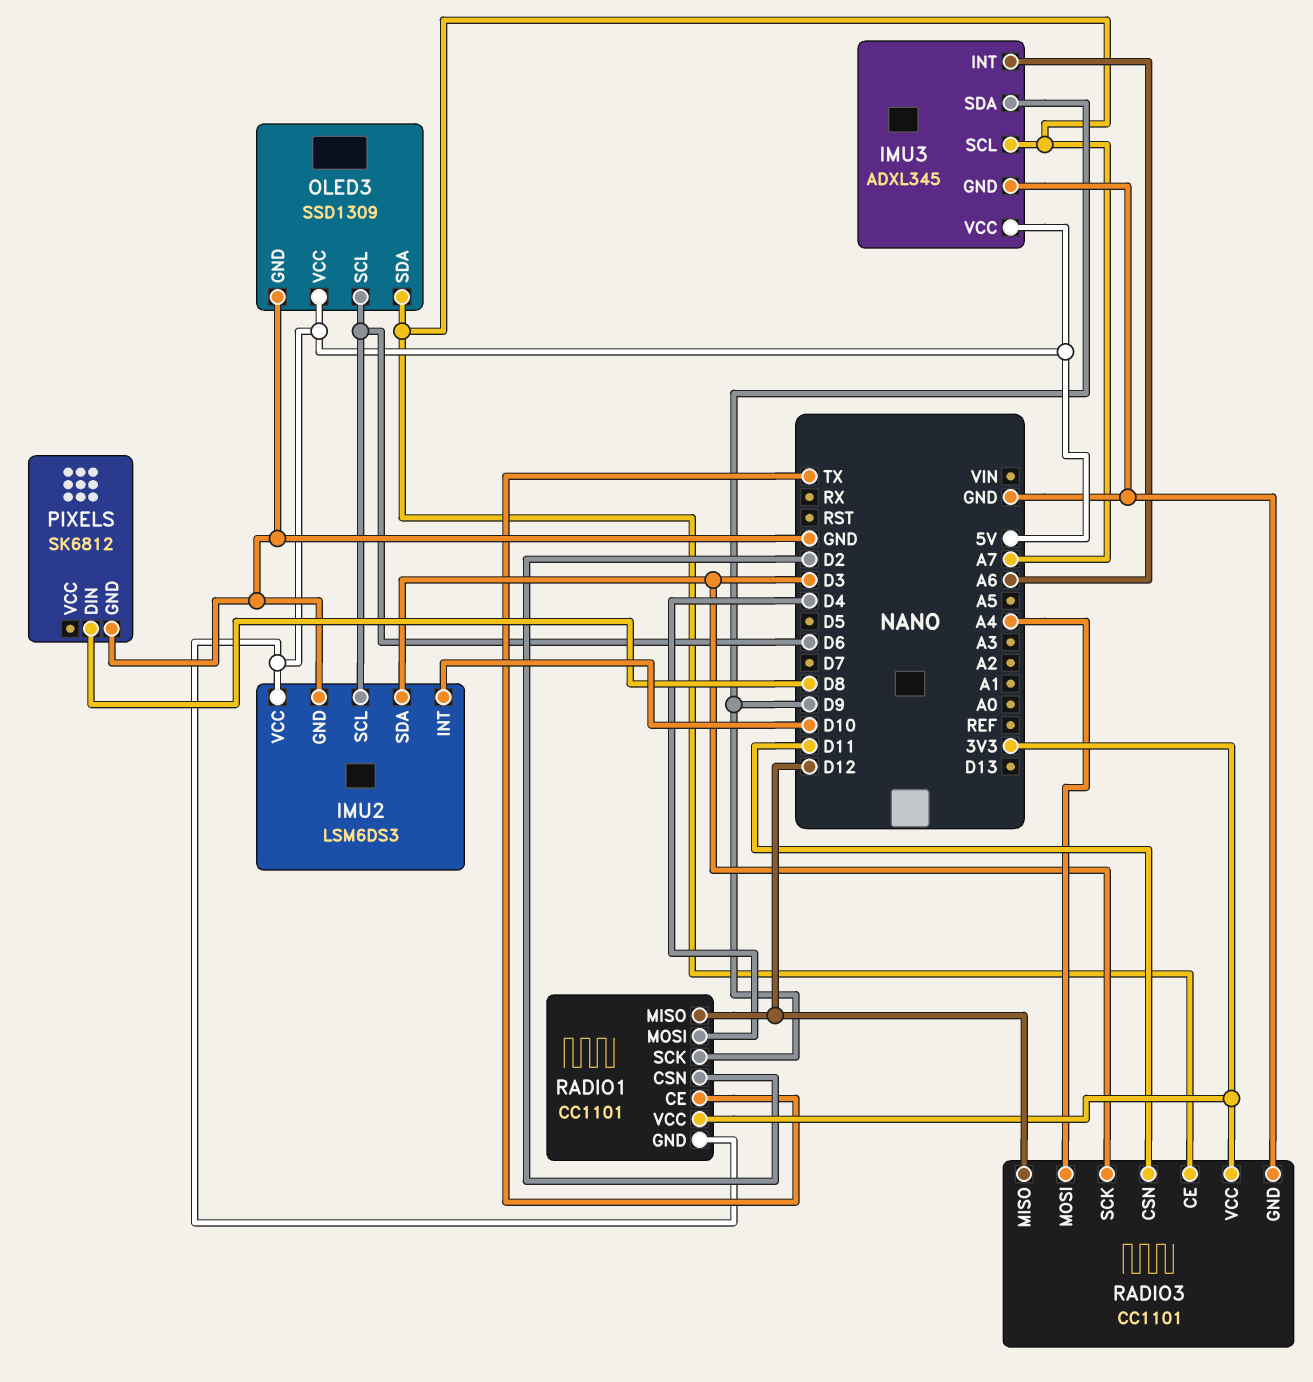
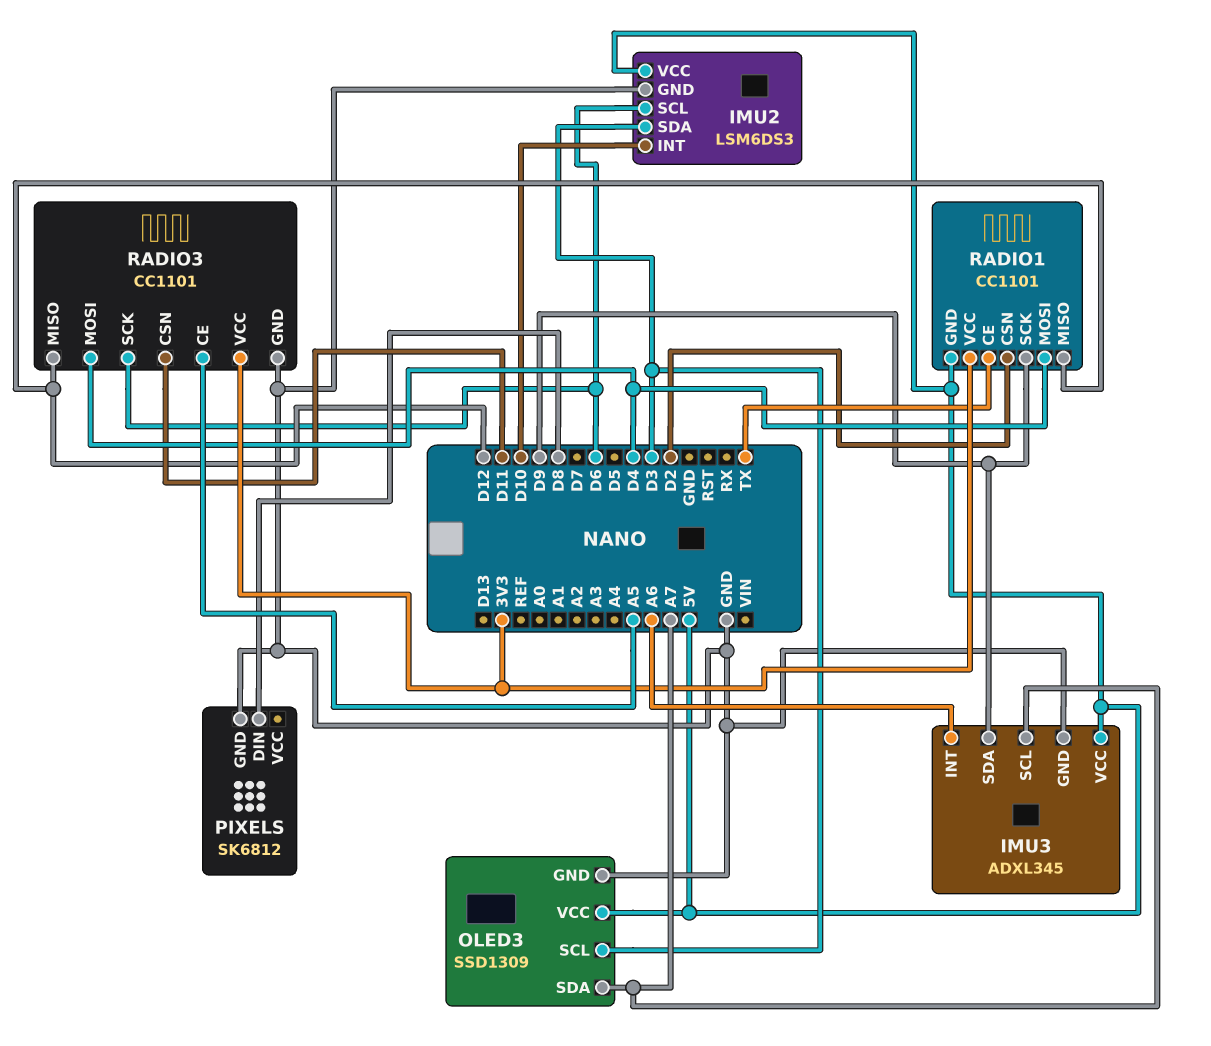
OLED3 pin SCL: D6 -> D3
RADIO3 pin CE: A7 -> A5
RADIO3 pin MOSI: A4 -> D4
RADIO3 pin SCK: D3 -> D6

